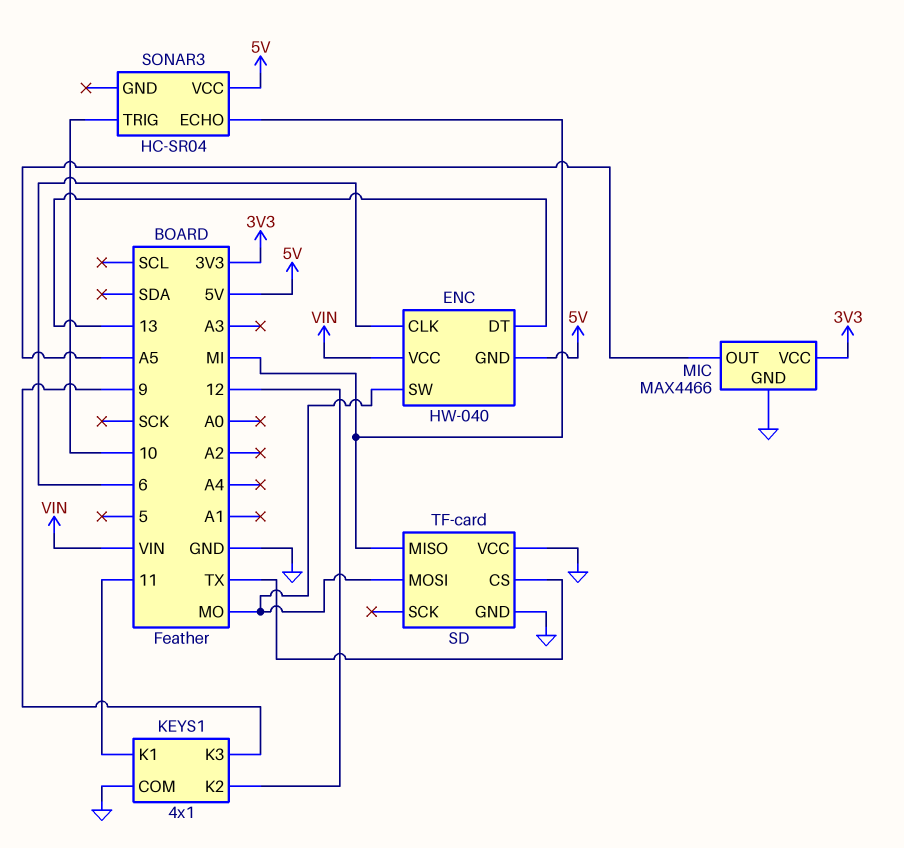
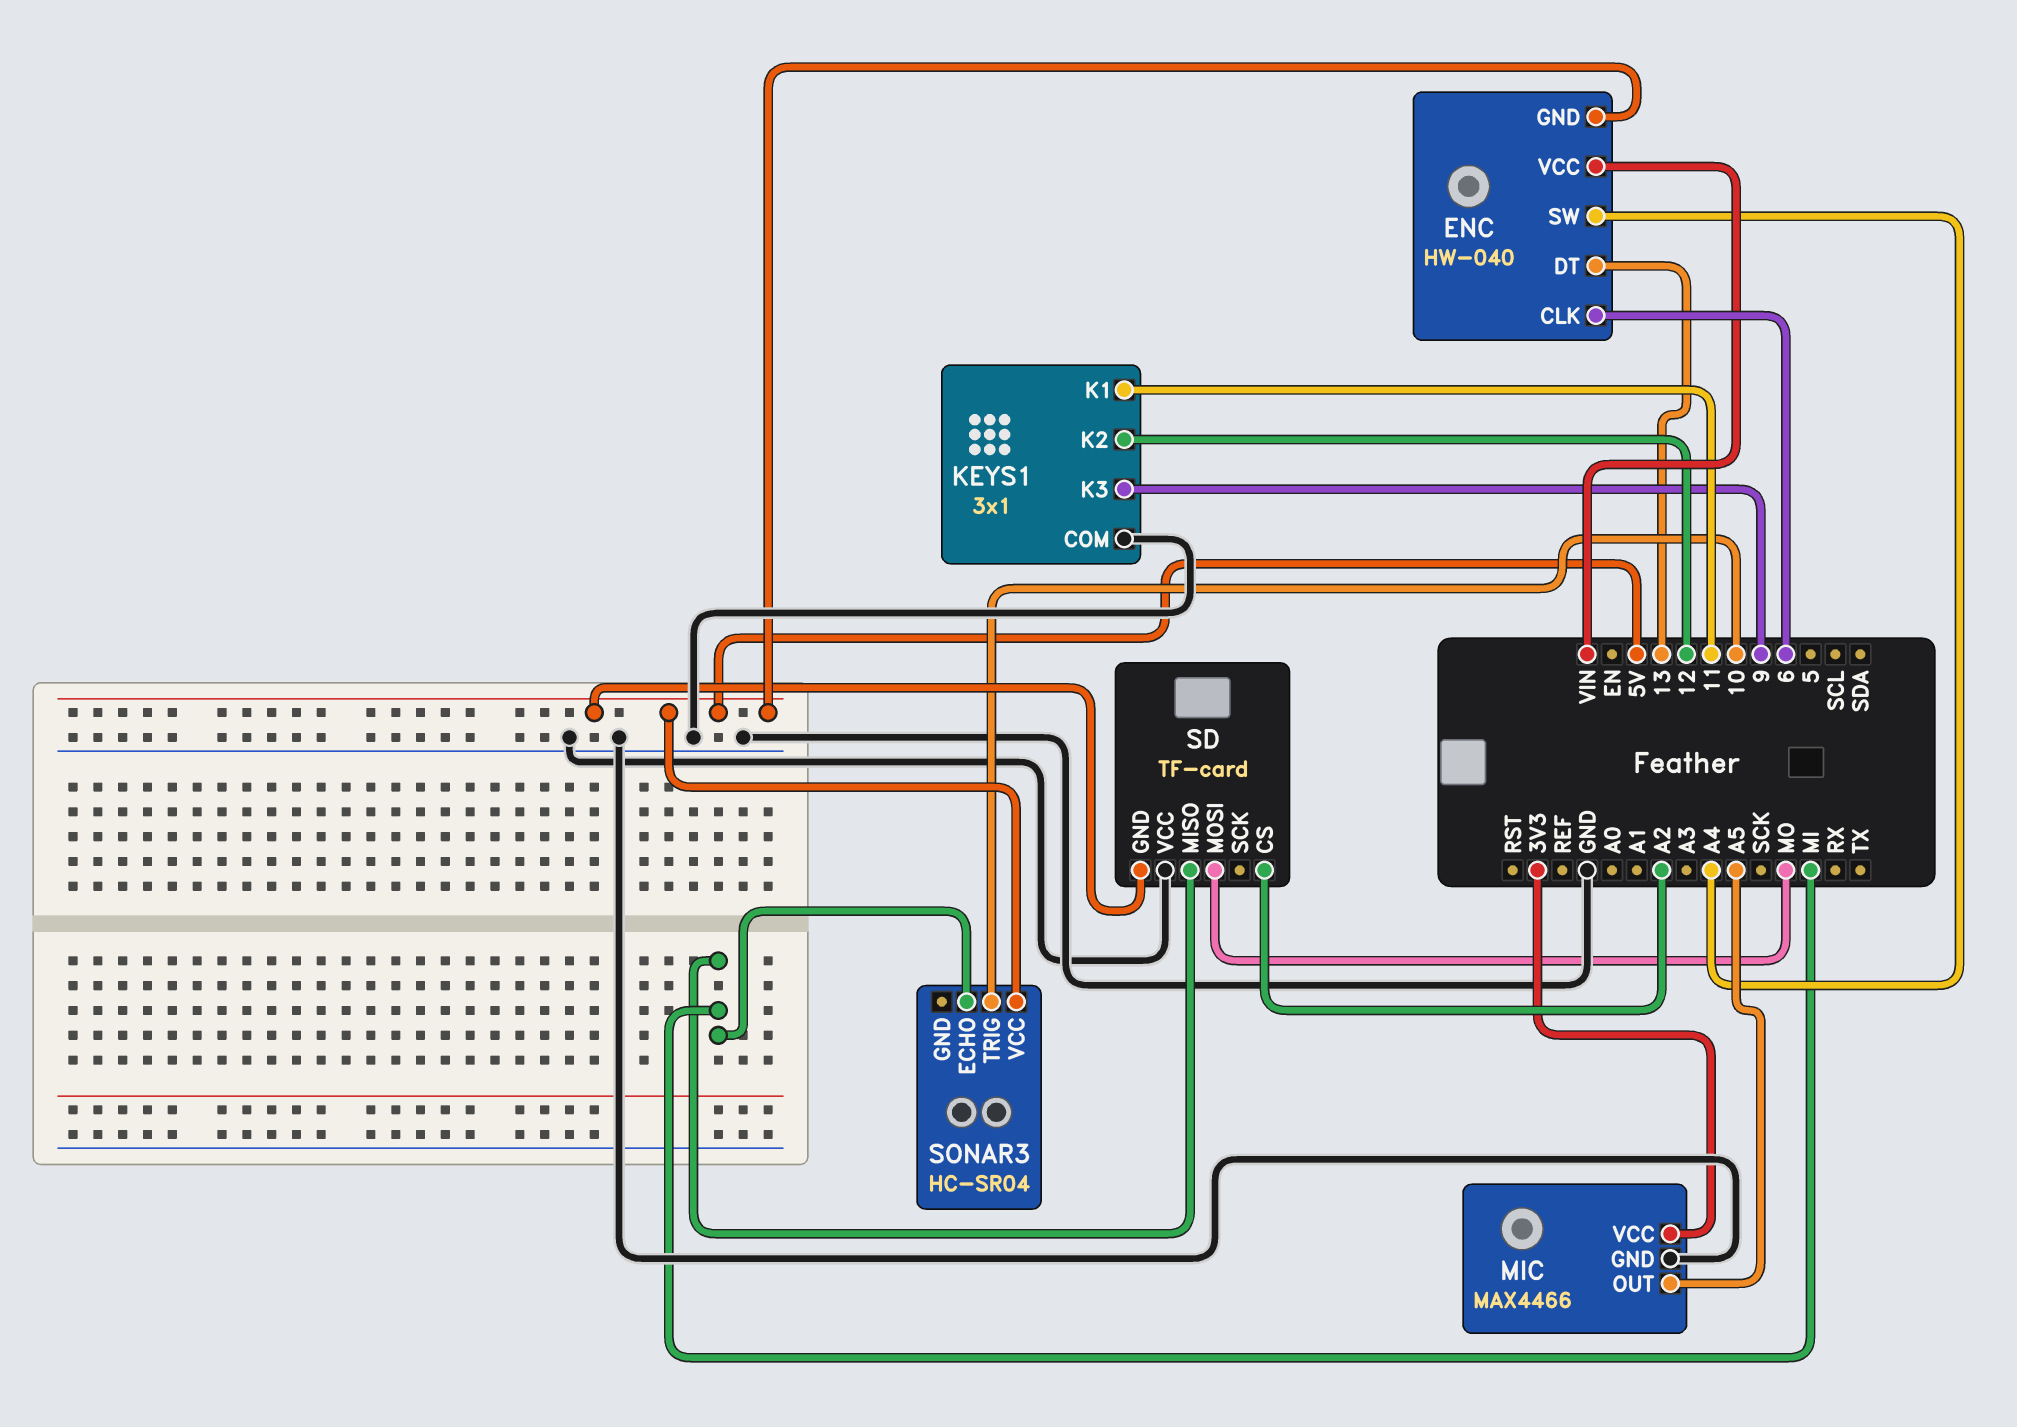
ENC pin SW: MO -> A4
KEYS1: 4x1 -> 3x1
SD pin CS: TX -> A2
SD pin GND: GND -> 5V

